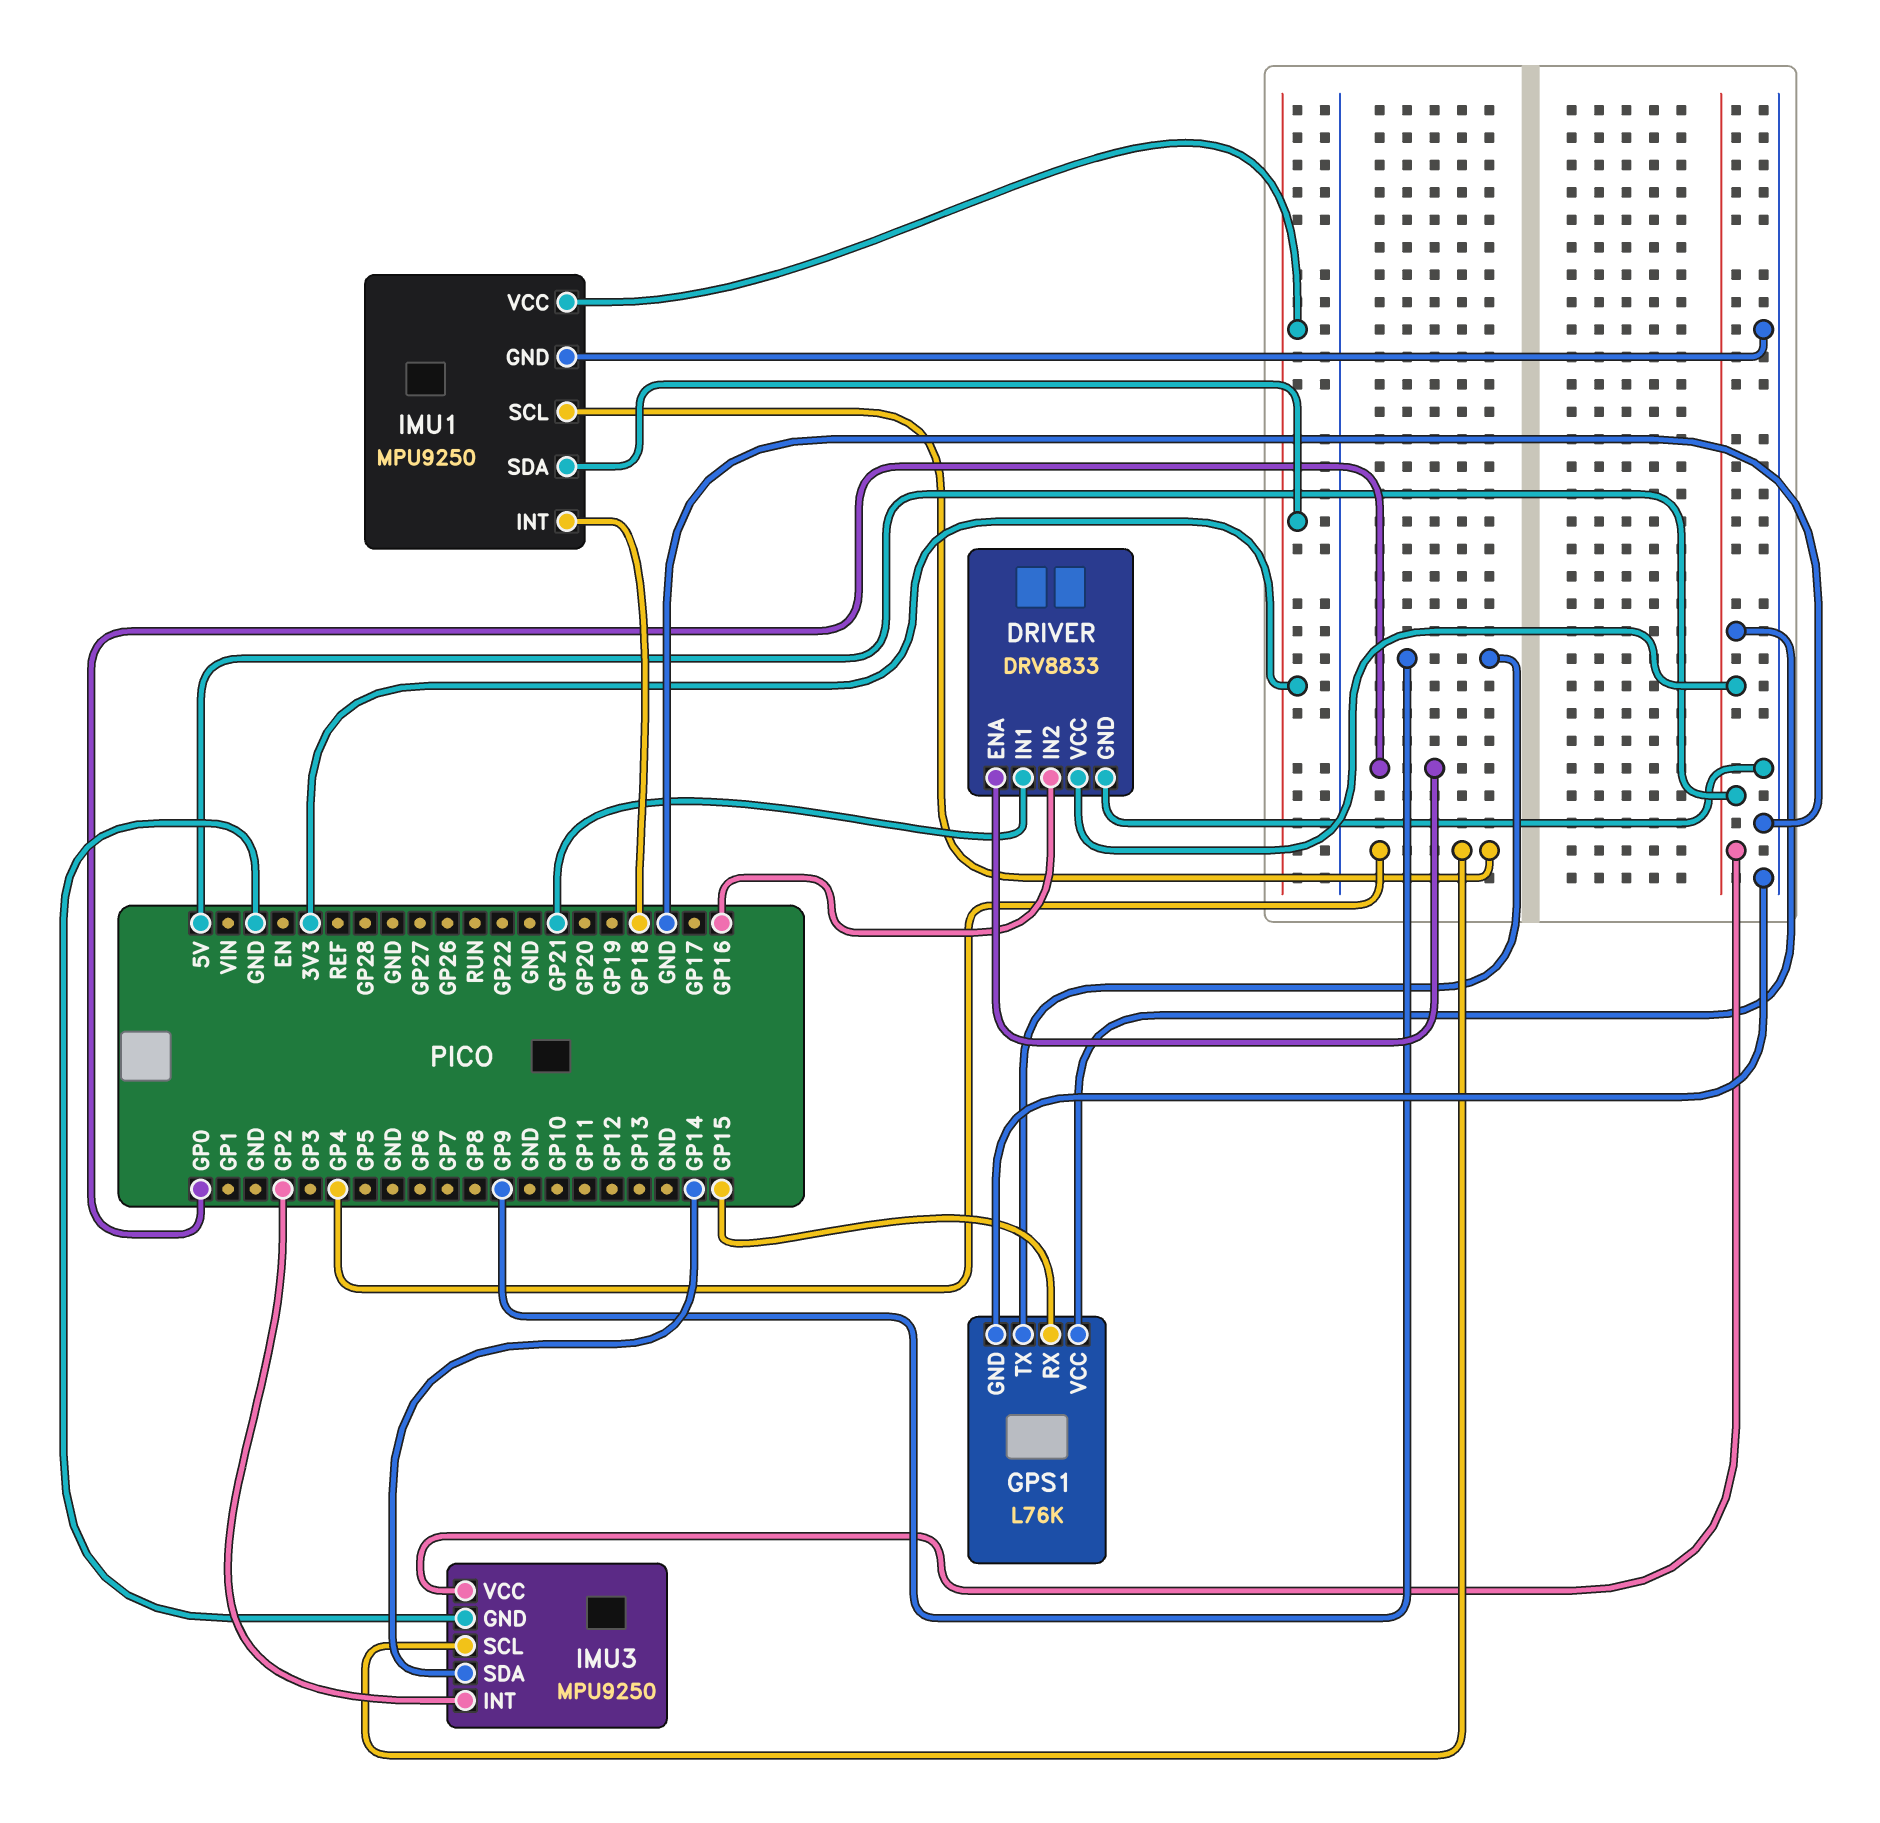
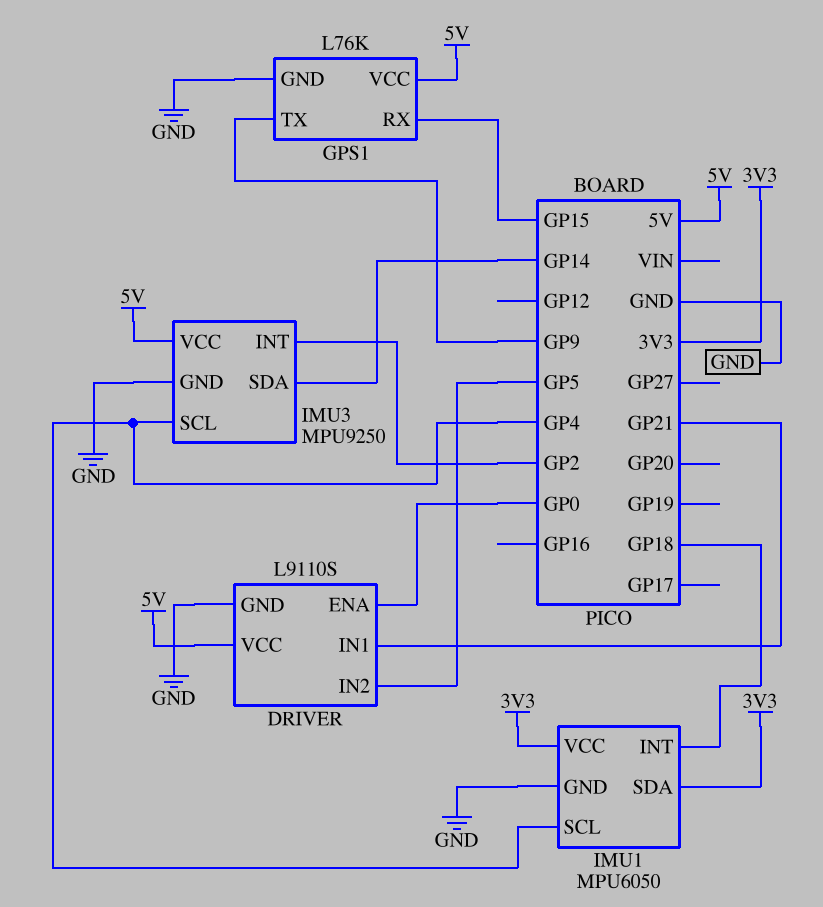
DRIVER: DRV8833 -> L9110S
DRIVER pin IN2: GP16 -> GP5
IMU1: MPU9250 -> MPU6050

